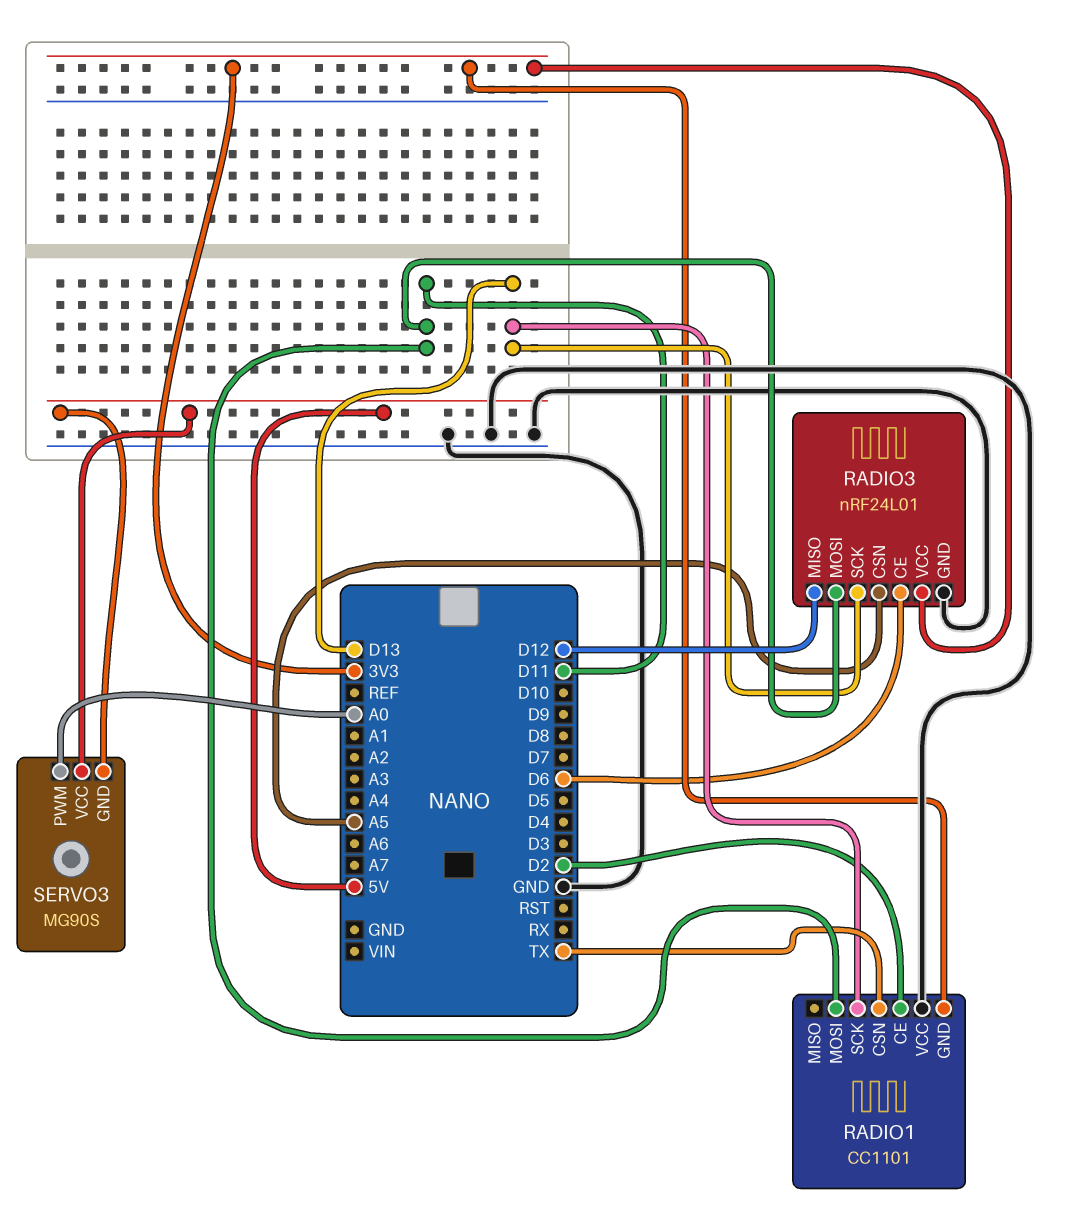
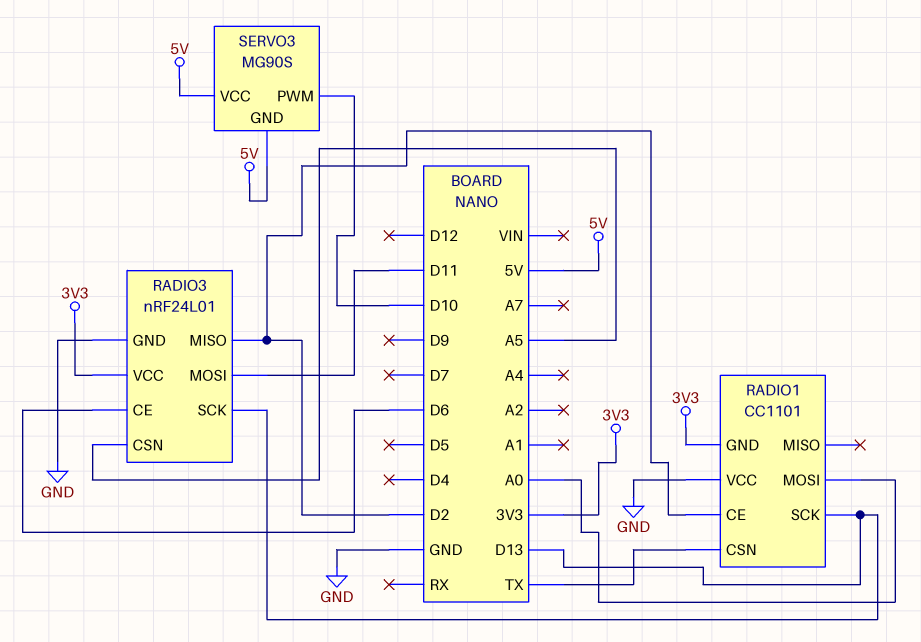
RADIO1 pin MOSI: D11 -> A0
RADIO3 pin MISO: D12 -> D2
SERVO3 pin PWM: A0 -> D10

